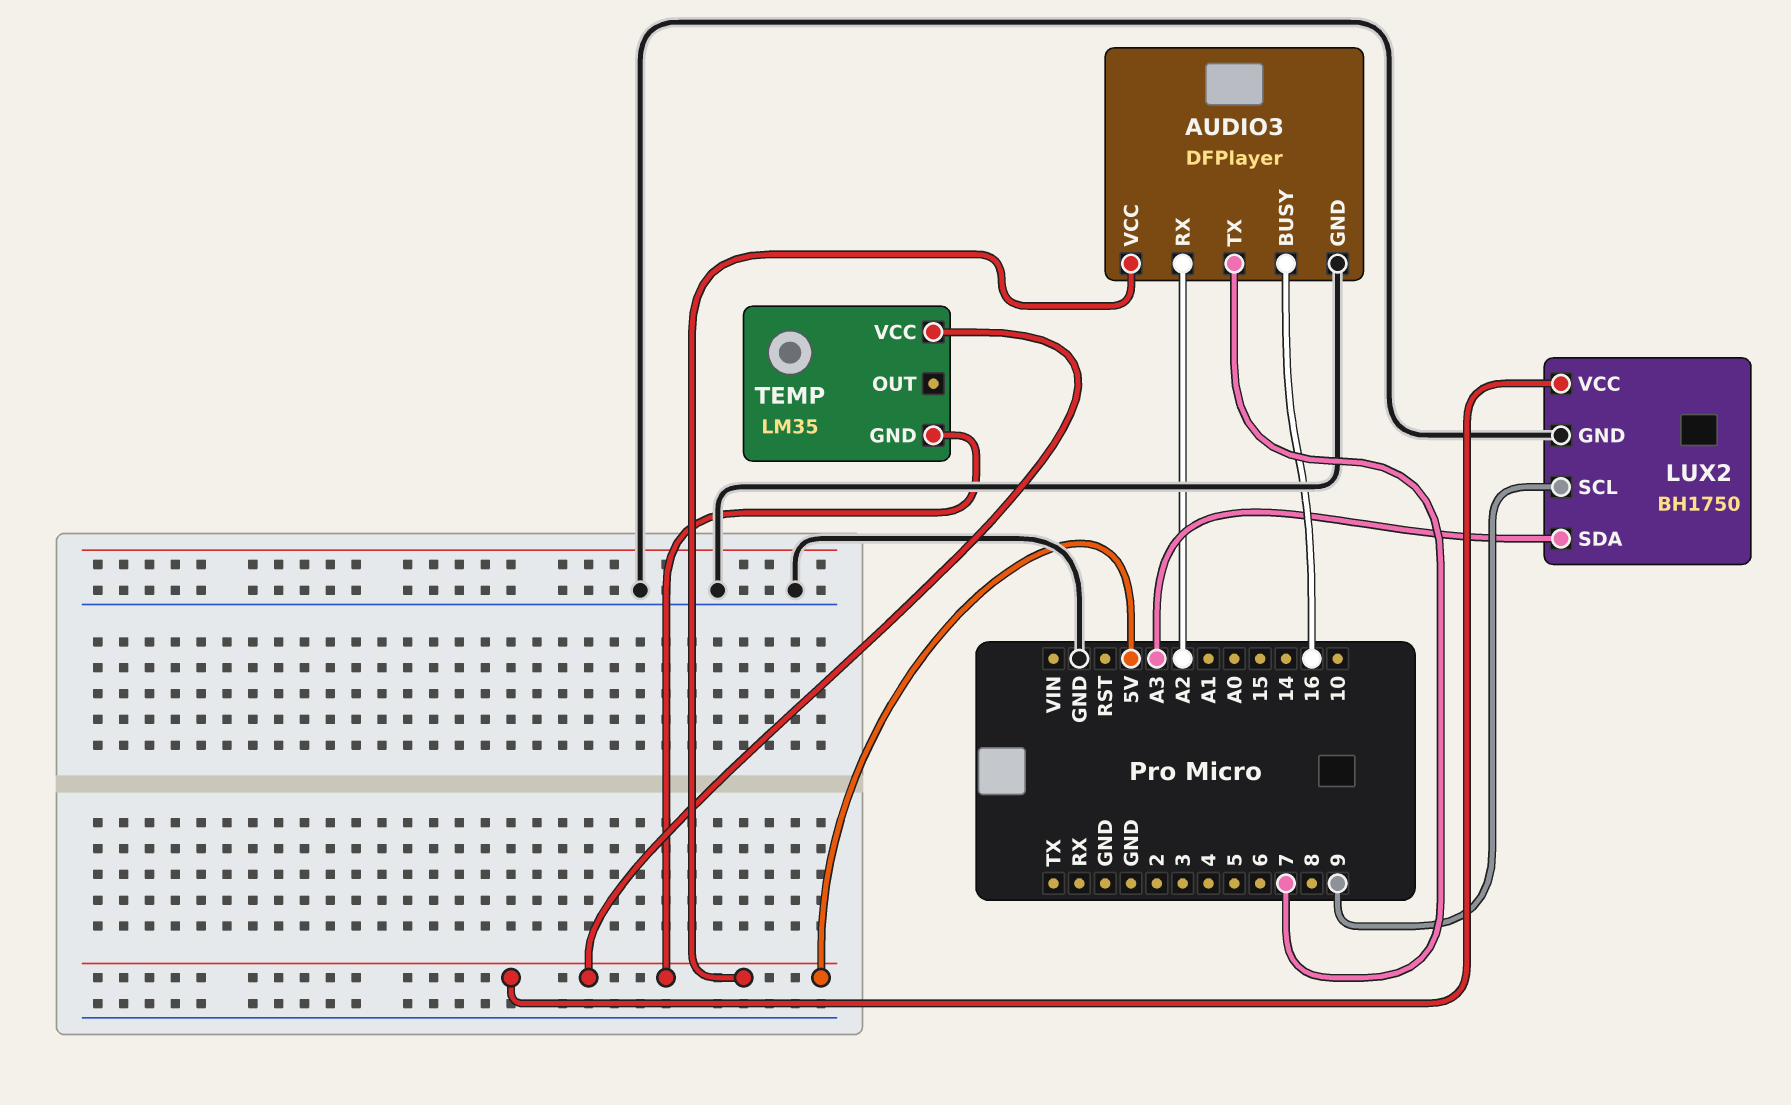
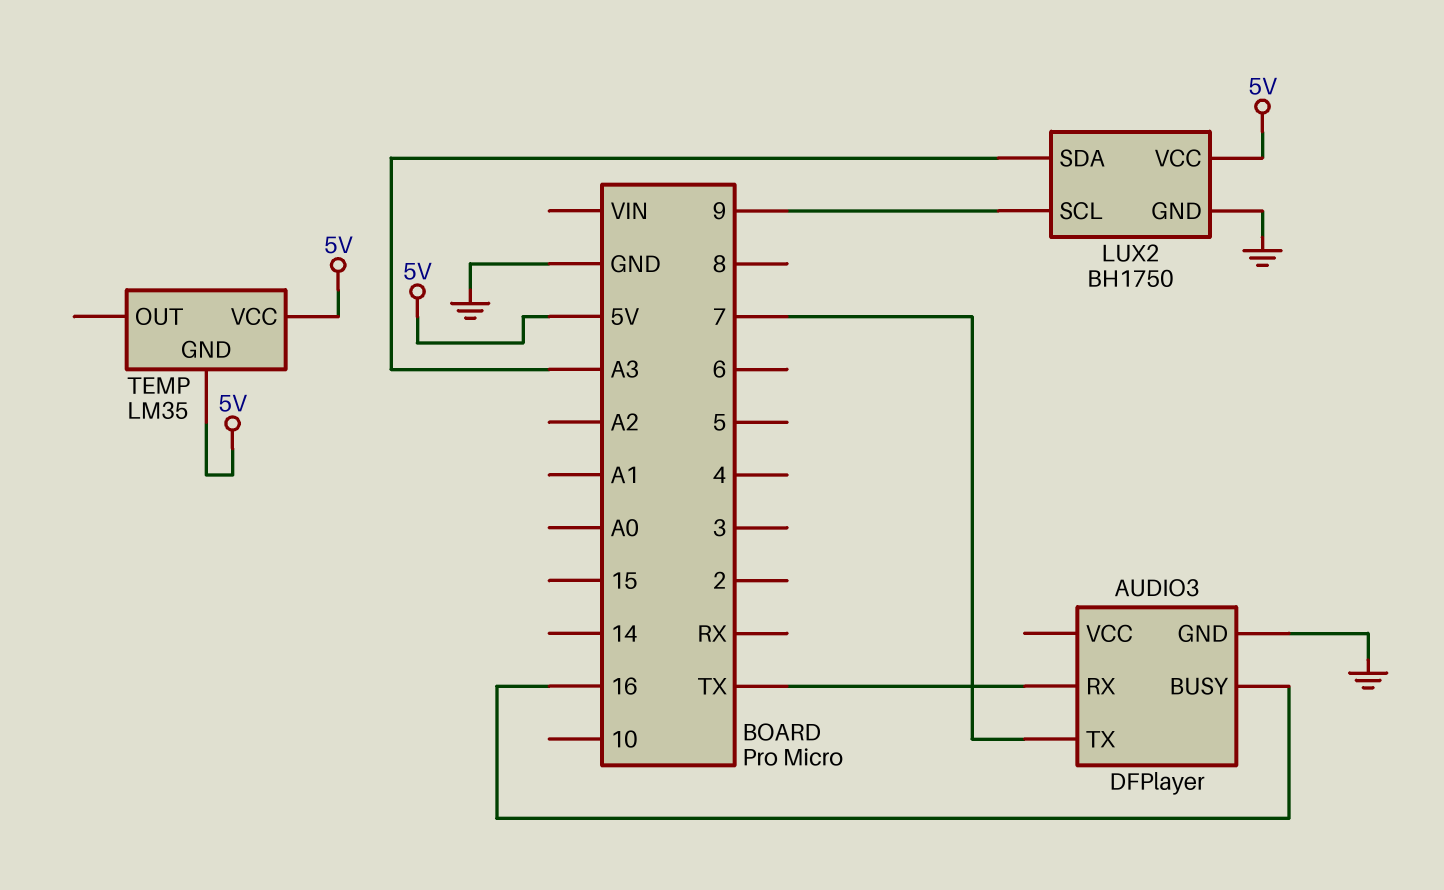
AUDIO3 pin RX: A2 -> TX
AUDIO3 pin VCC: 5V -> none

